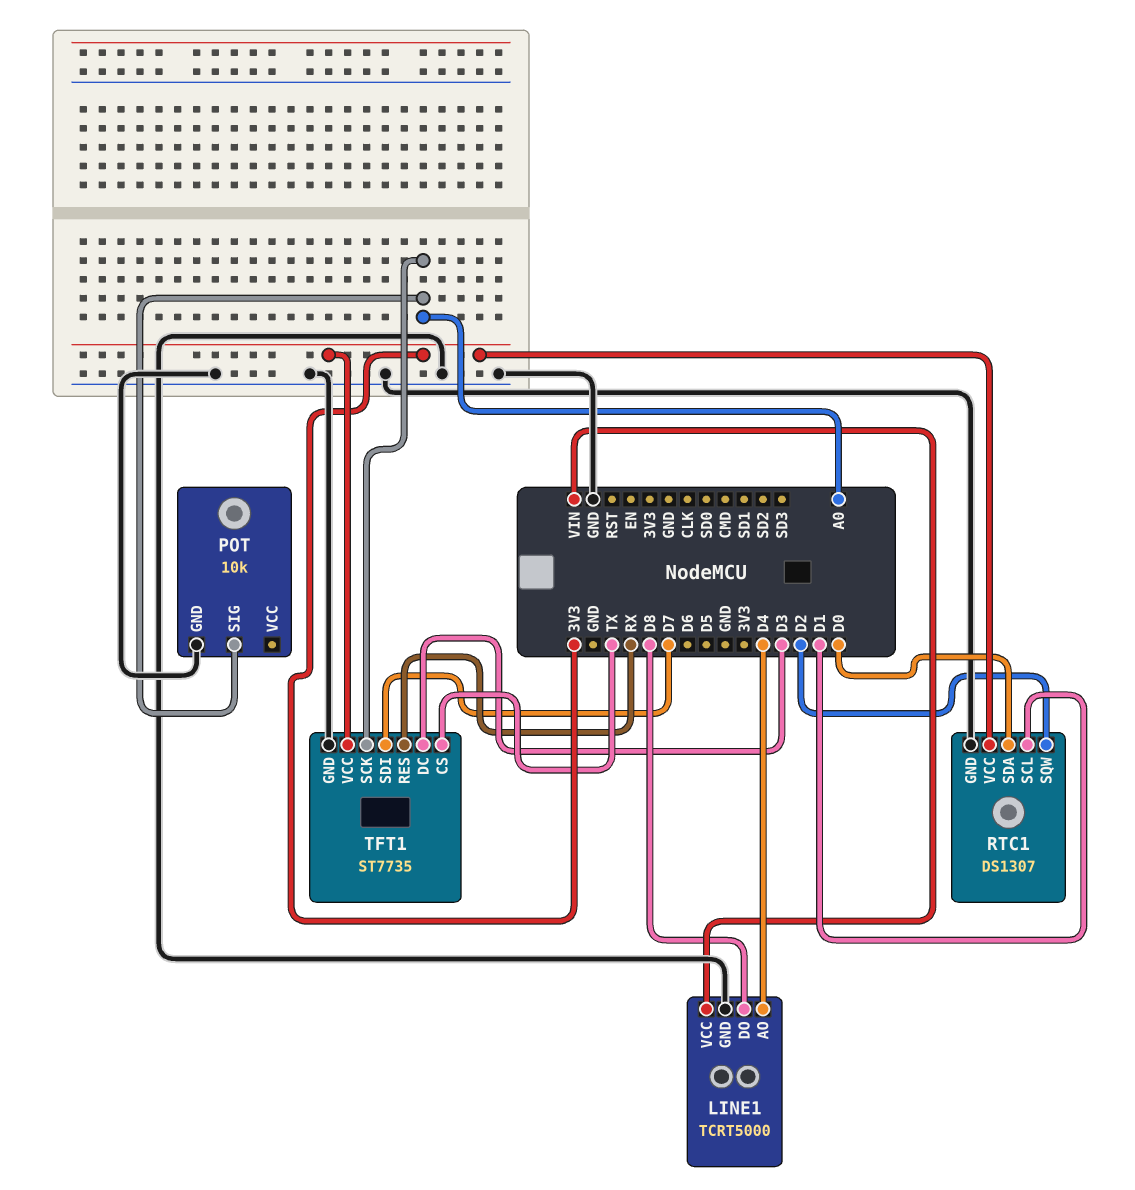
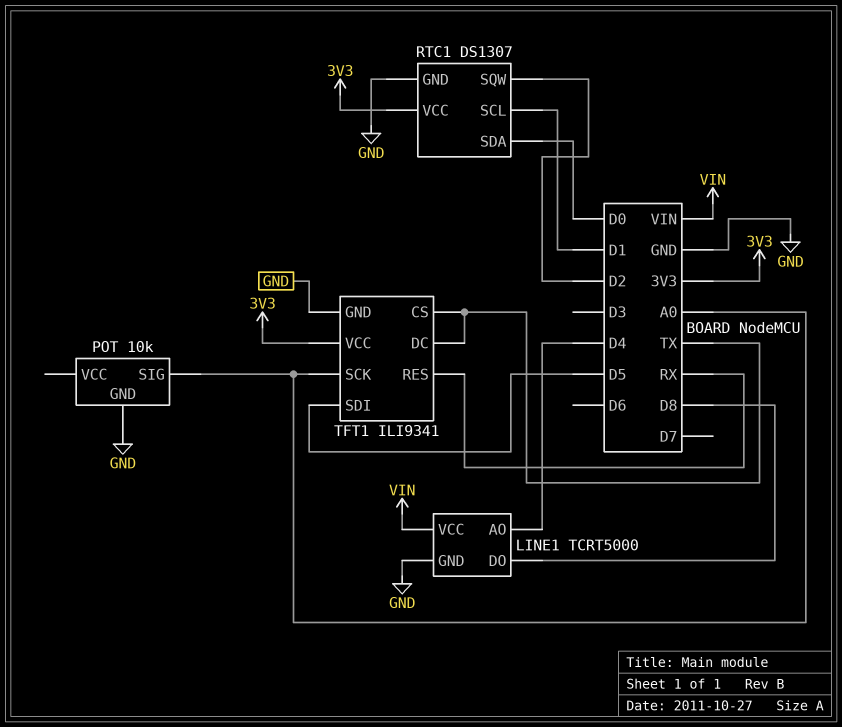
TFT1: ST7735 -> ILI9341
TFT1 pin DC: D3 -> TX
TFT1 pin SDI: D7 -> D5

